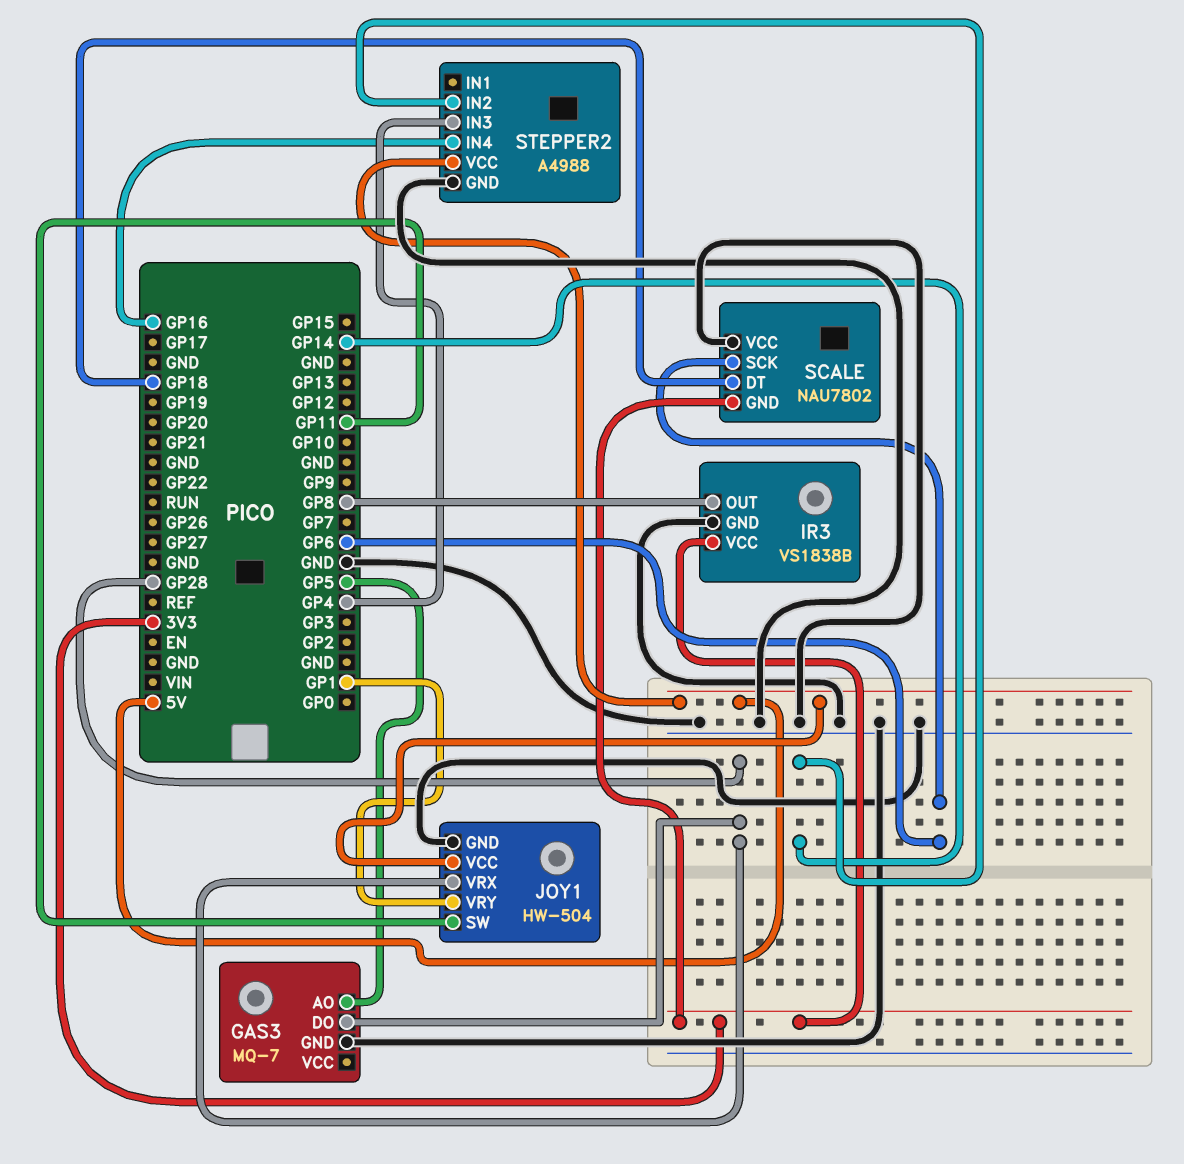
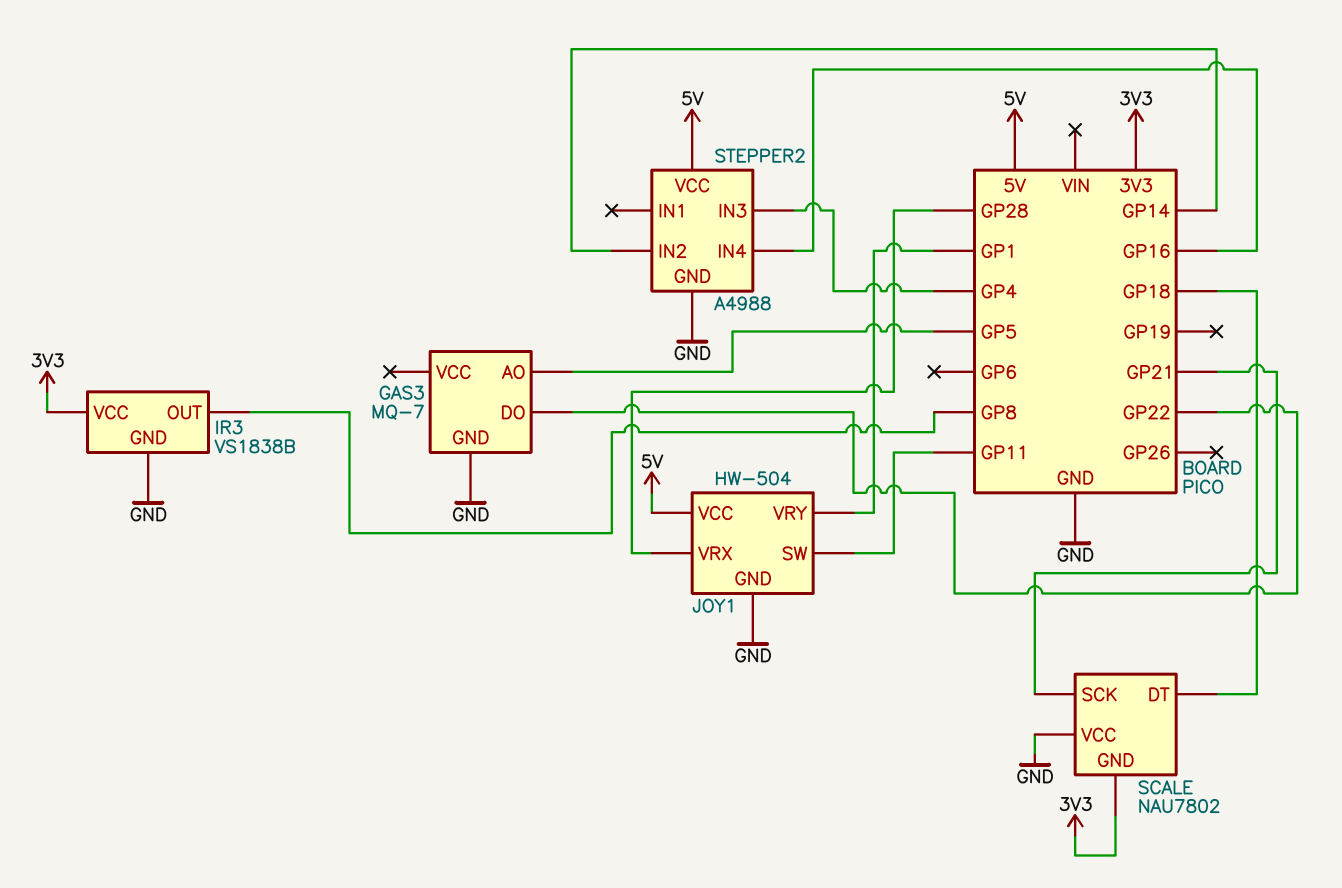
GAS3 pin DO: GP28 -> GP22
SCALE pin SCK: GP6 -> GP21

